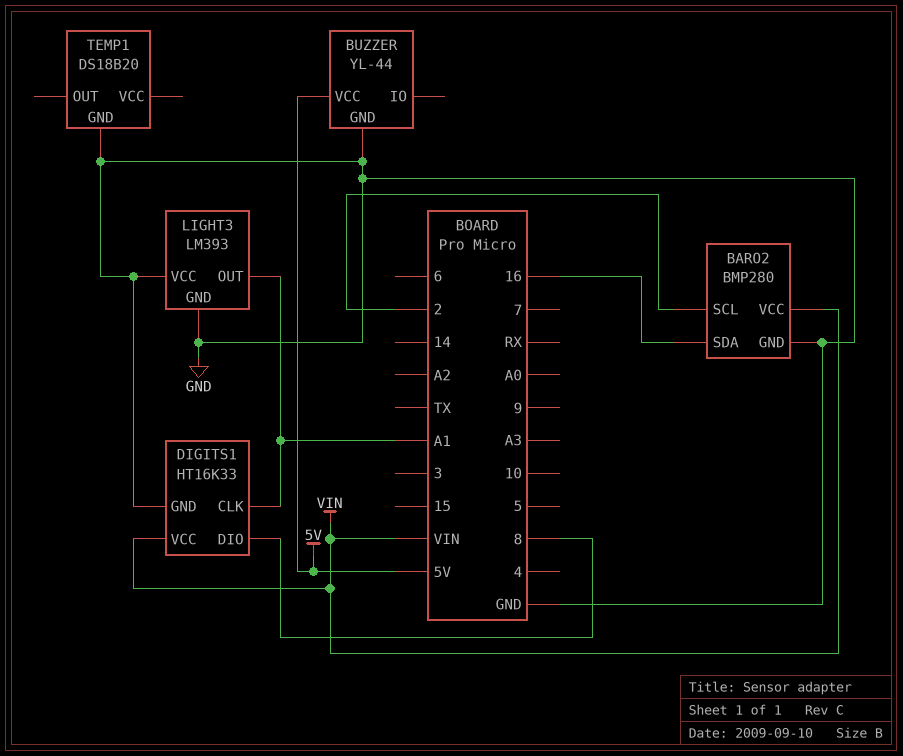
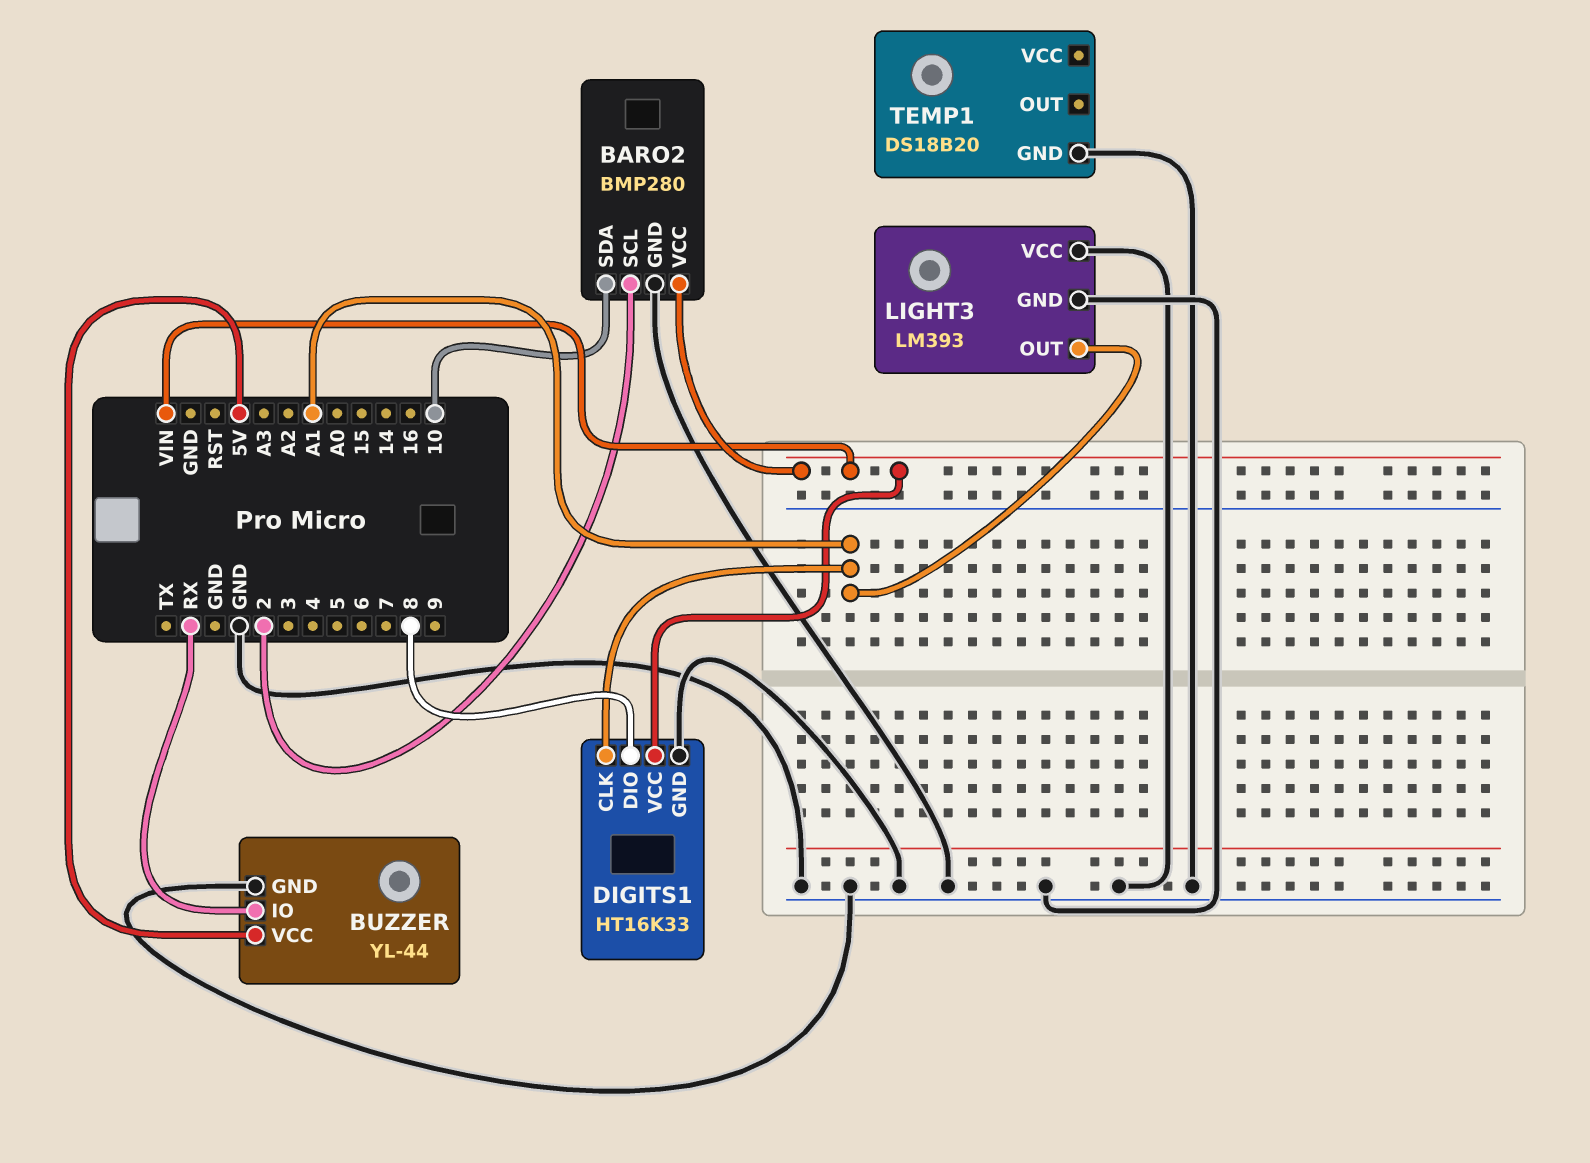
BARO2 pin SDA: 16 -> 10
BUZZER pin IO: none -> RX

